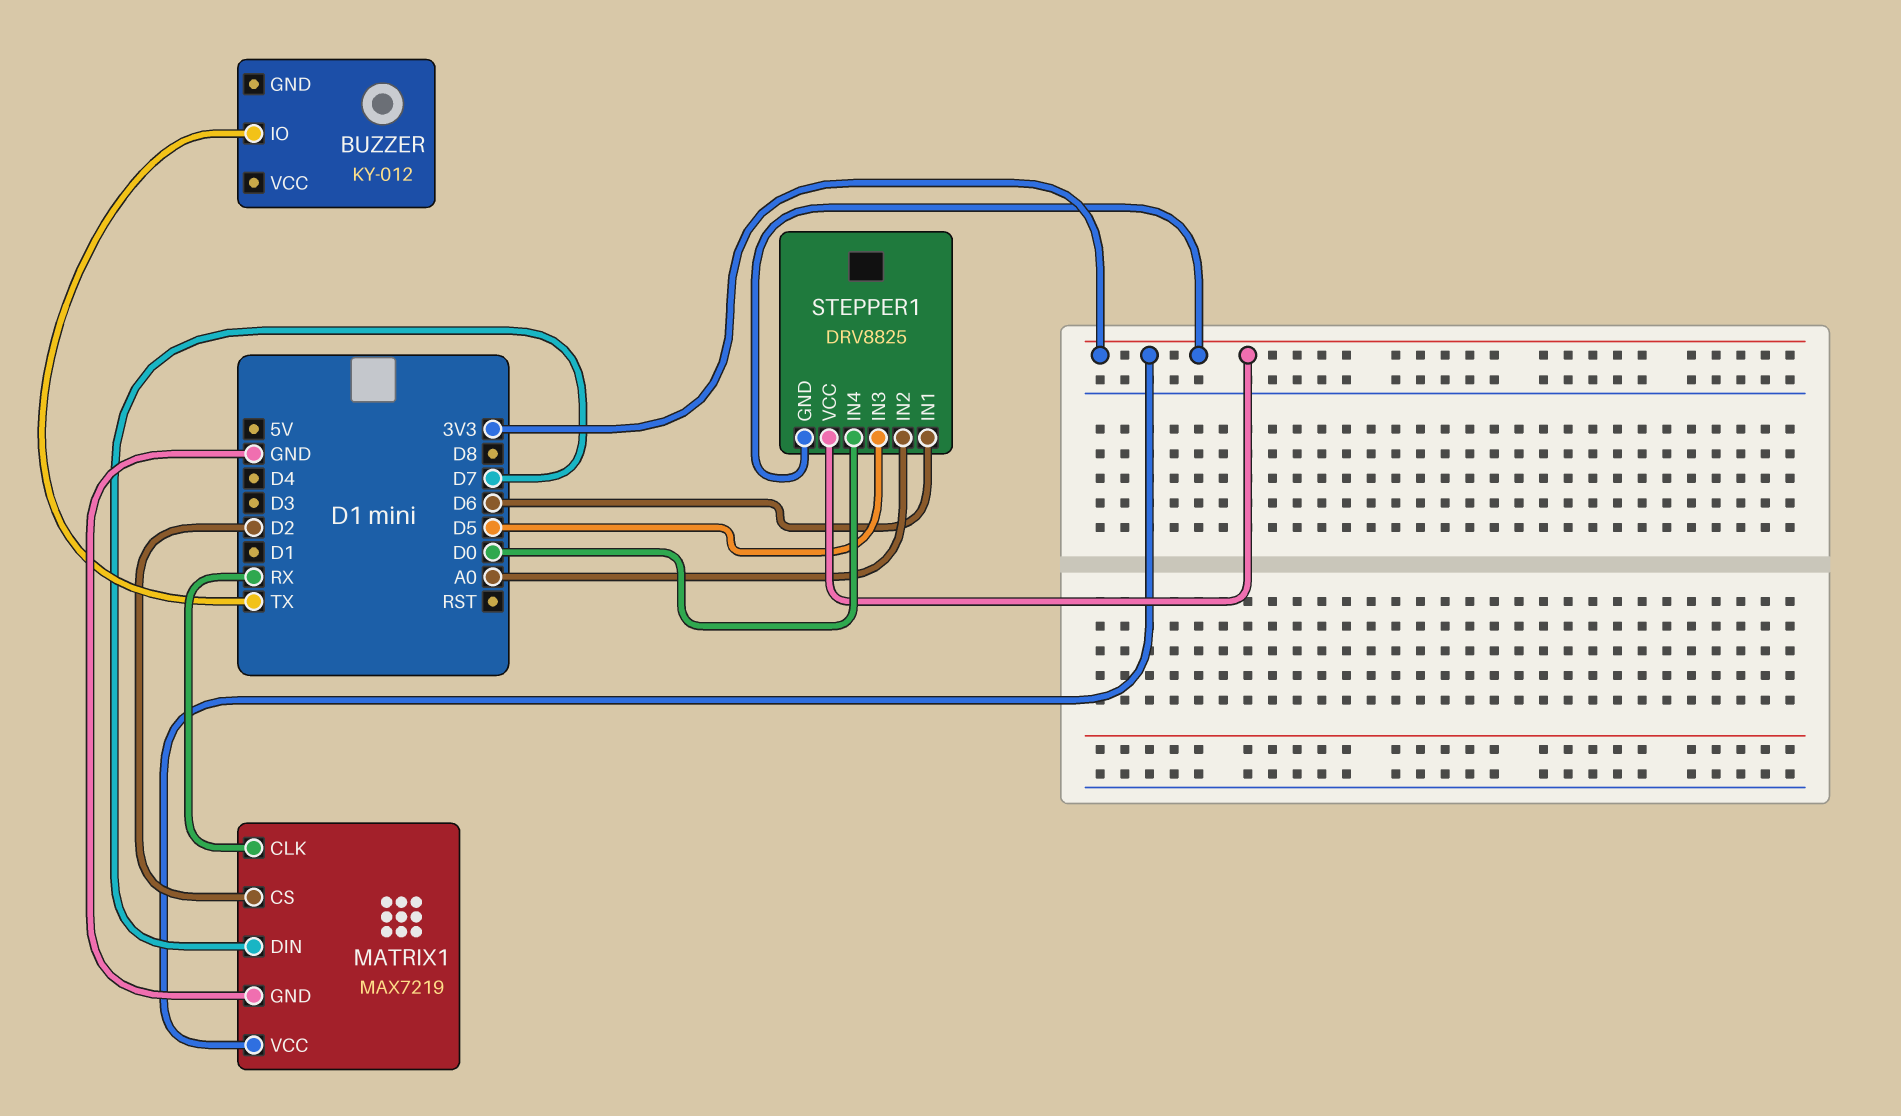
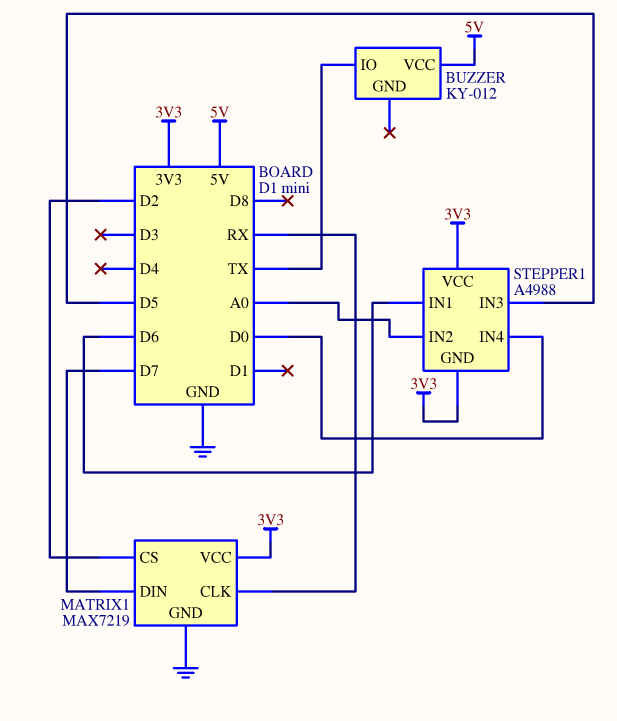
BUZZER pin VCC: none -> 5V
STEPPER1: DRV8825 -> A4988

